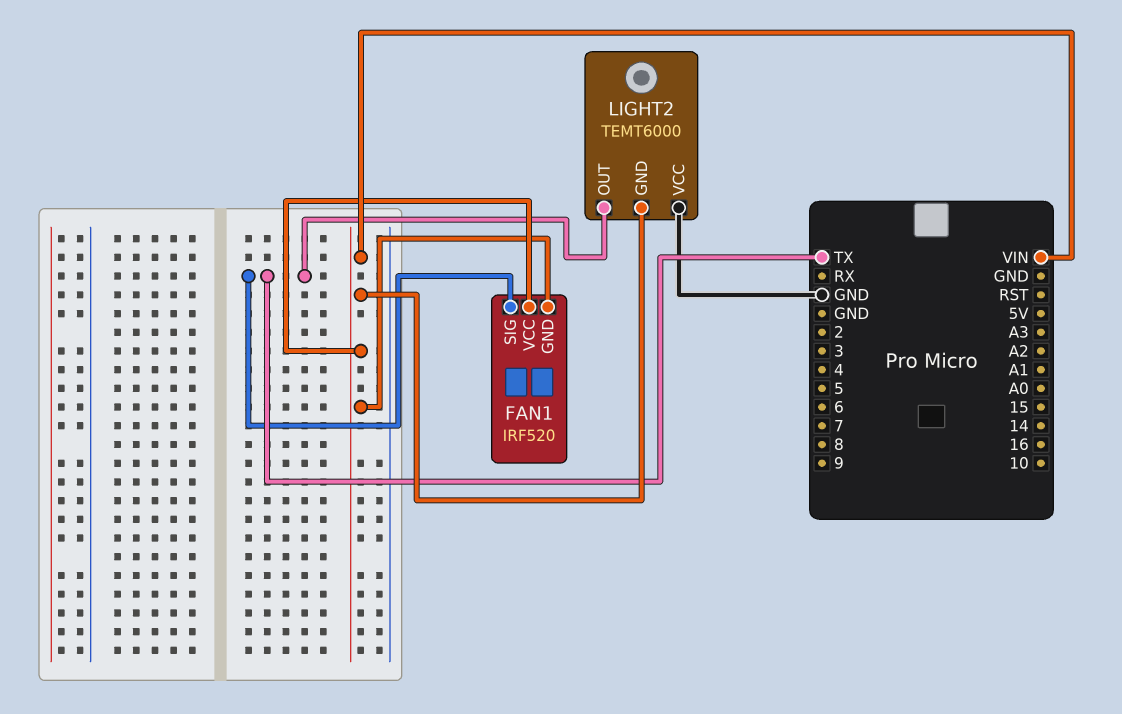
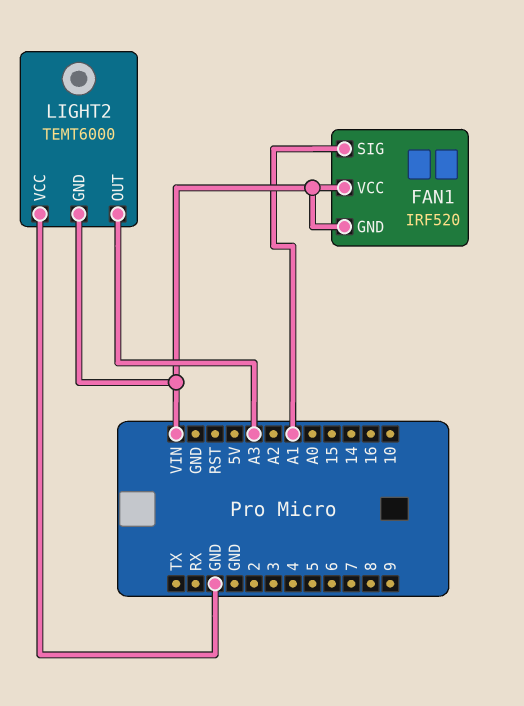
FAN1 pin SIG: TX -> A1
LIGHT2 pin OUT: TX -> A3

